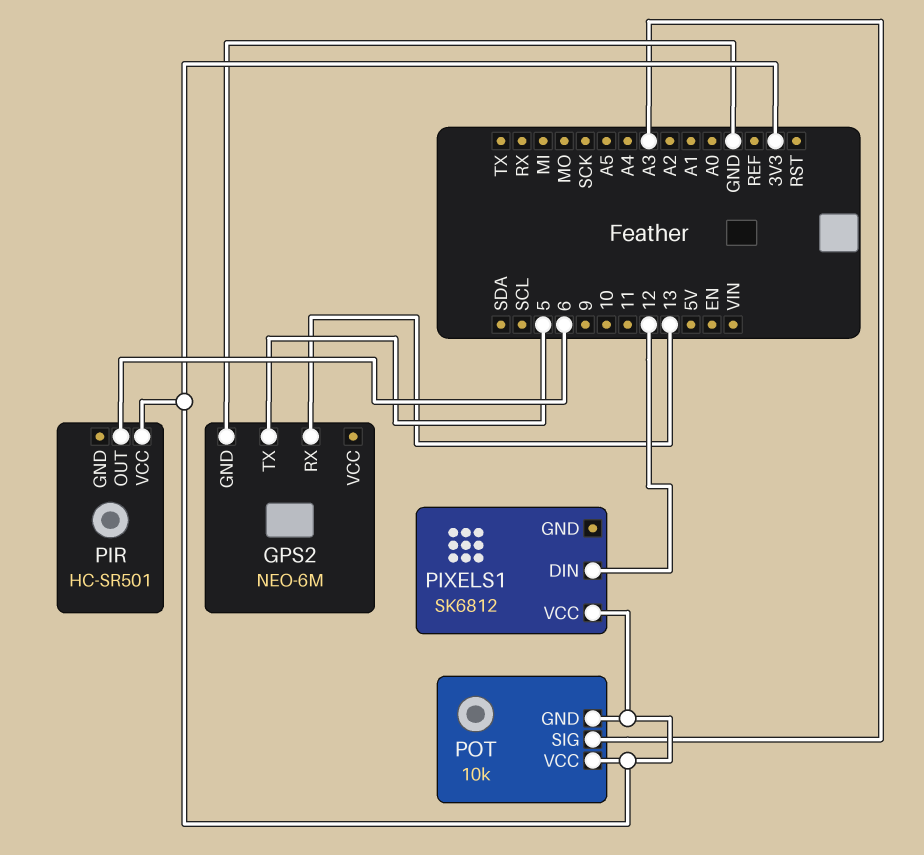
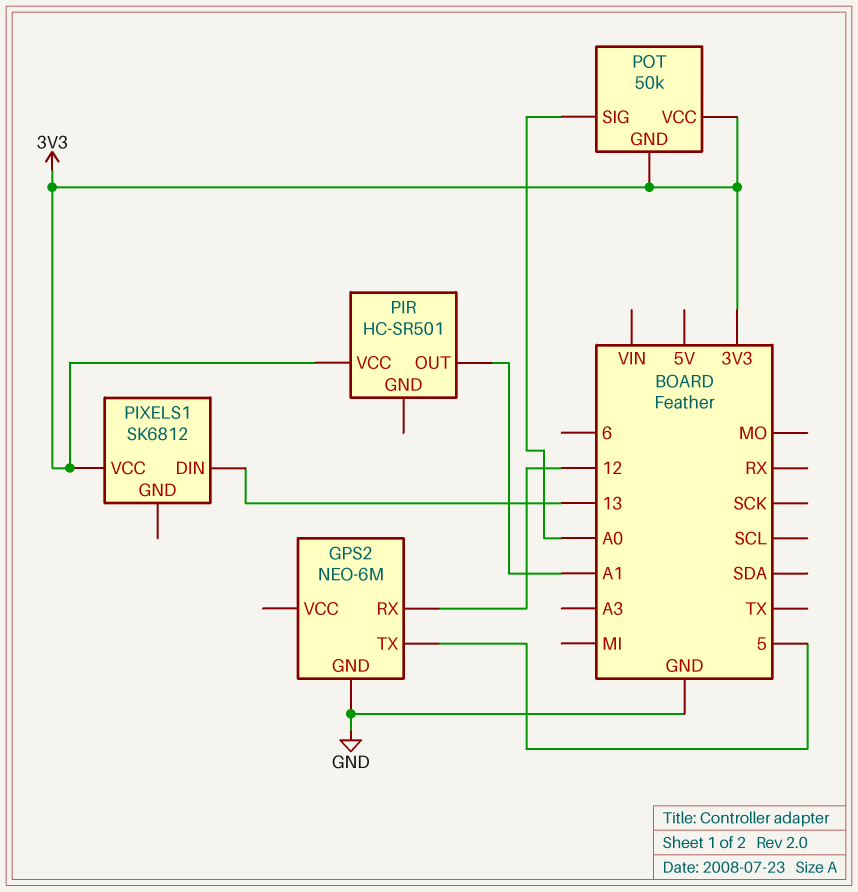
GPS2 pin RX: 13 -> 12
PIR pin OUT: 6 -> A1
PIXELS1 pin DIN: 12 -> 13
POT: 10k -> 50k
POT pin SIG: A3 -> A0

